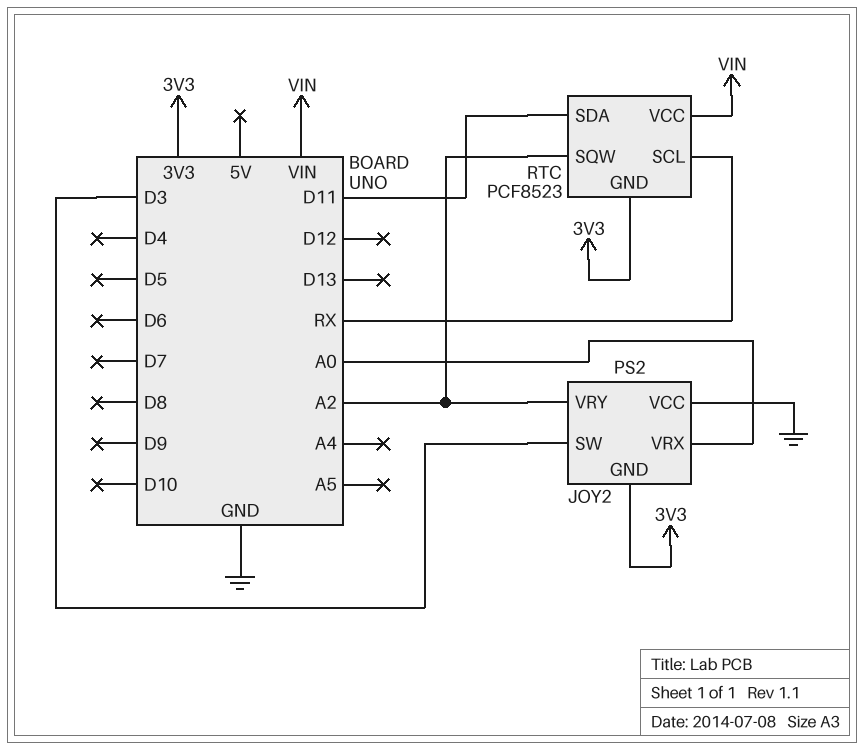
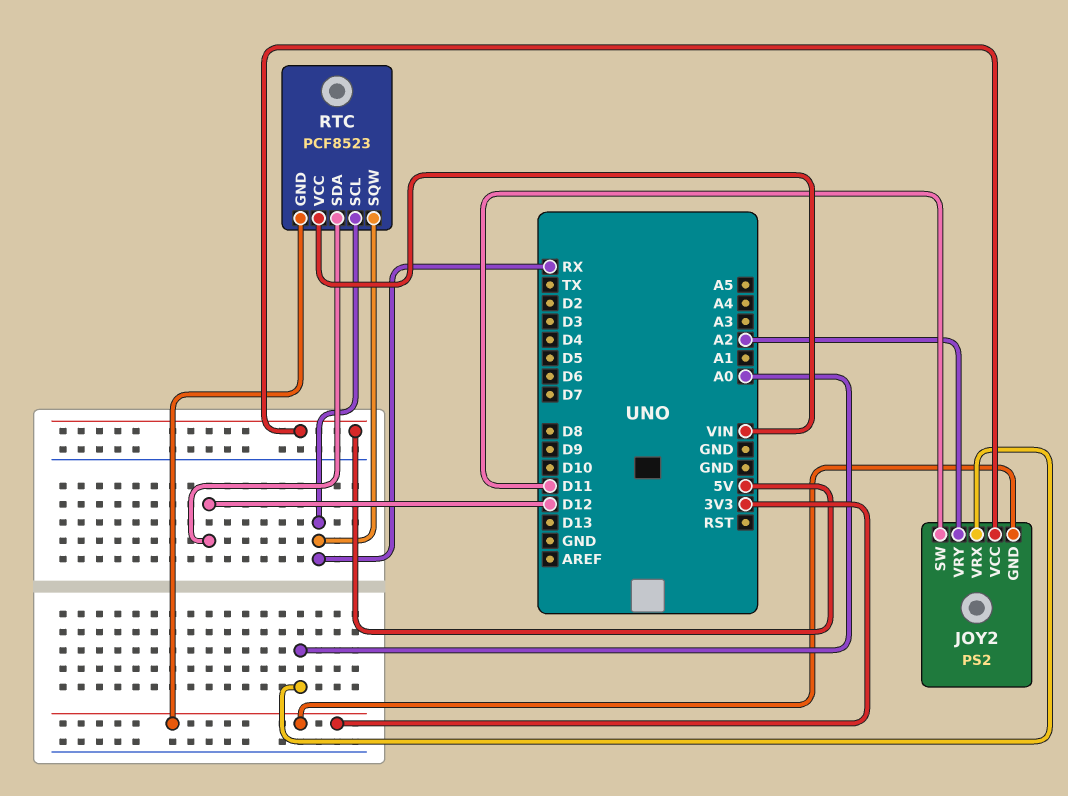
JOY2 pin SW: D3 -> D11
JOY2 pin VCC: GND -> 5V
RTC pin SDA: D11 -> D12
RTC pin SQW: A2 -> RX

